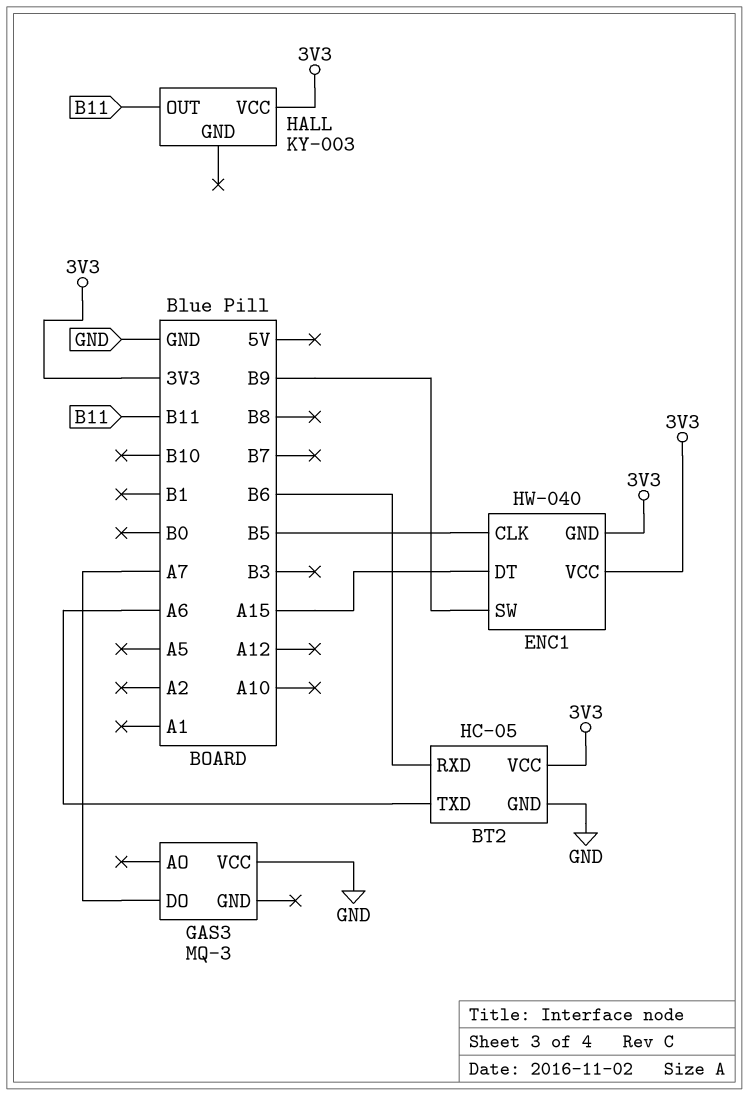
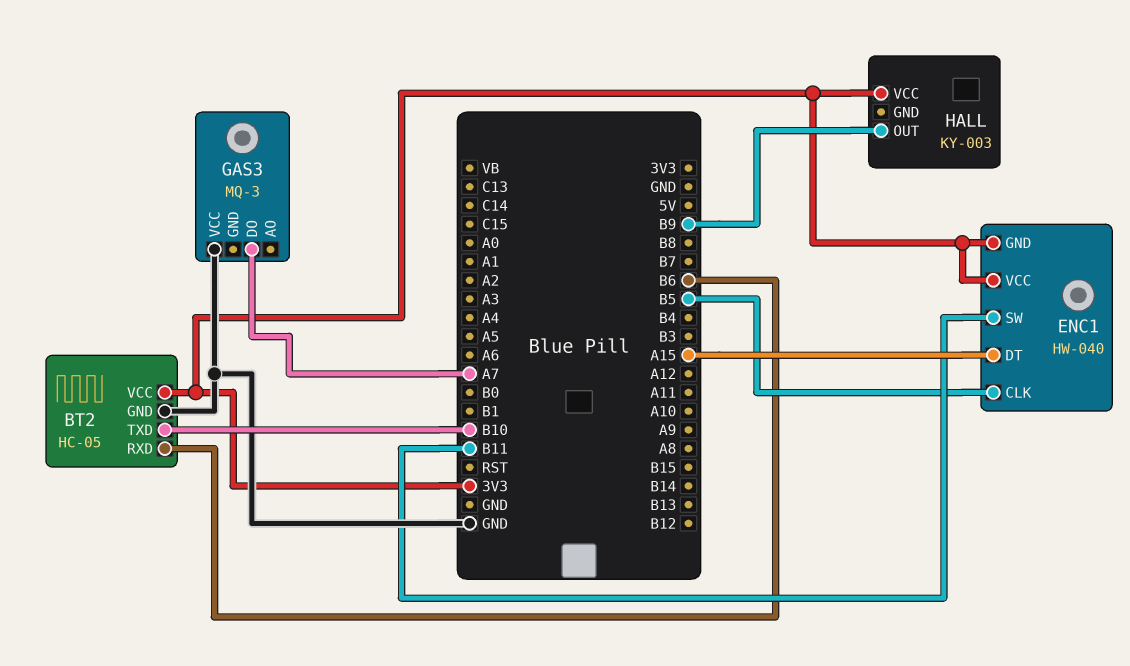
BT2 pin TXD: A6 -> B10
ENC1 pin SW: B9 -> B11
HALL pin OUT: B11 -> B9

